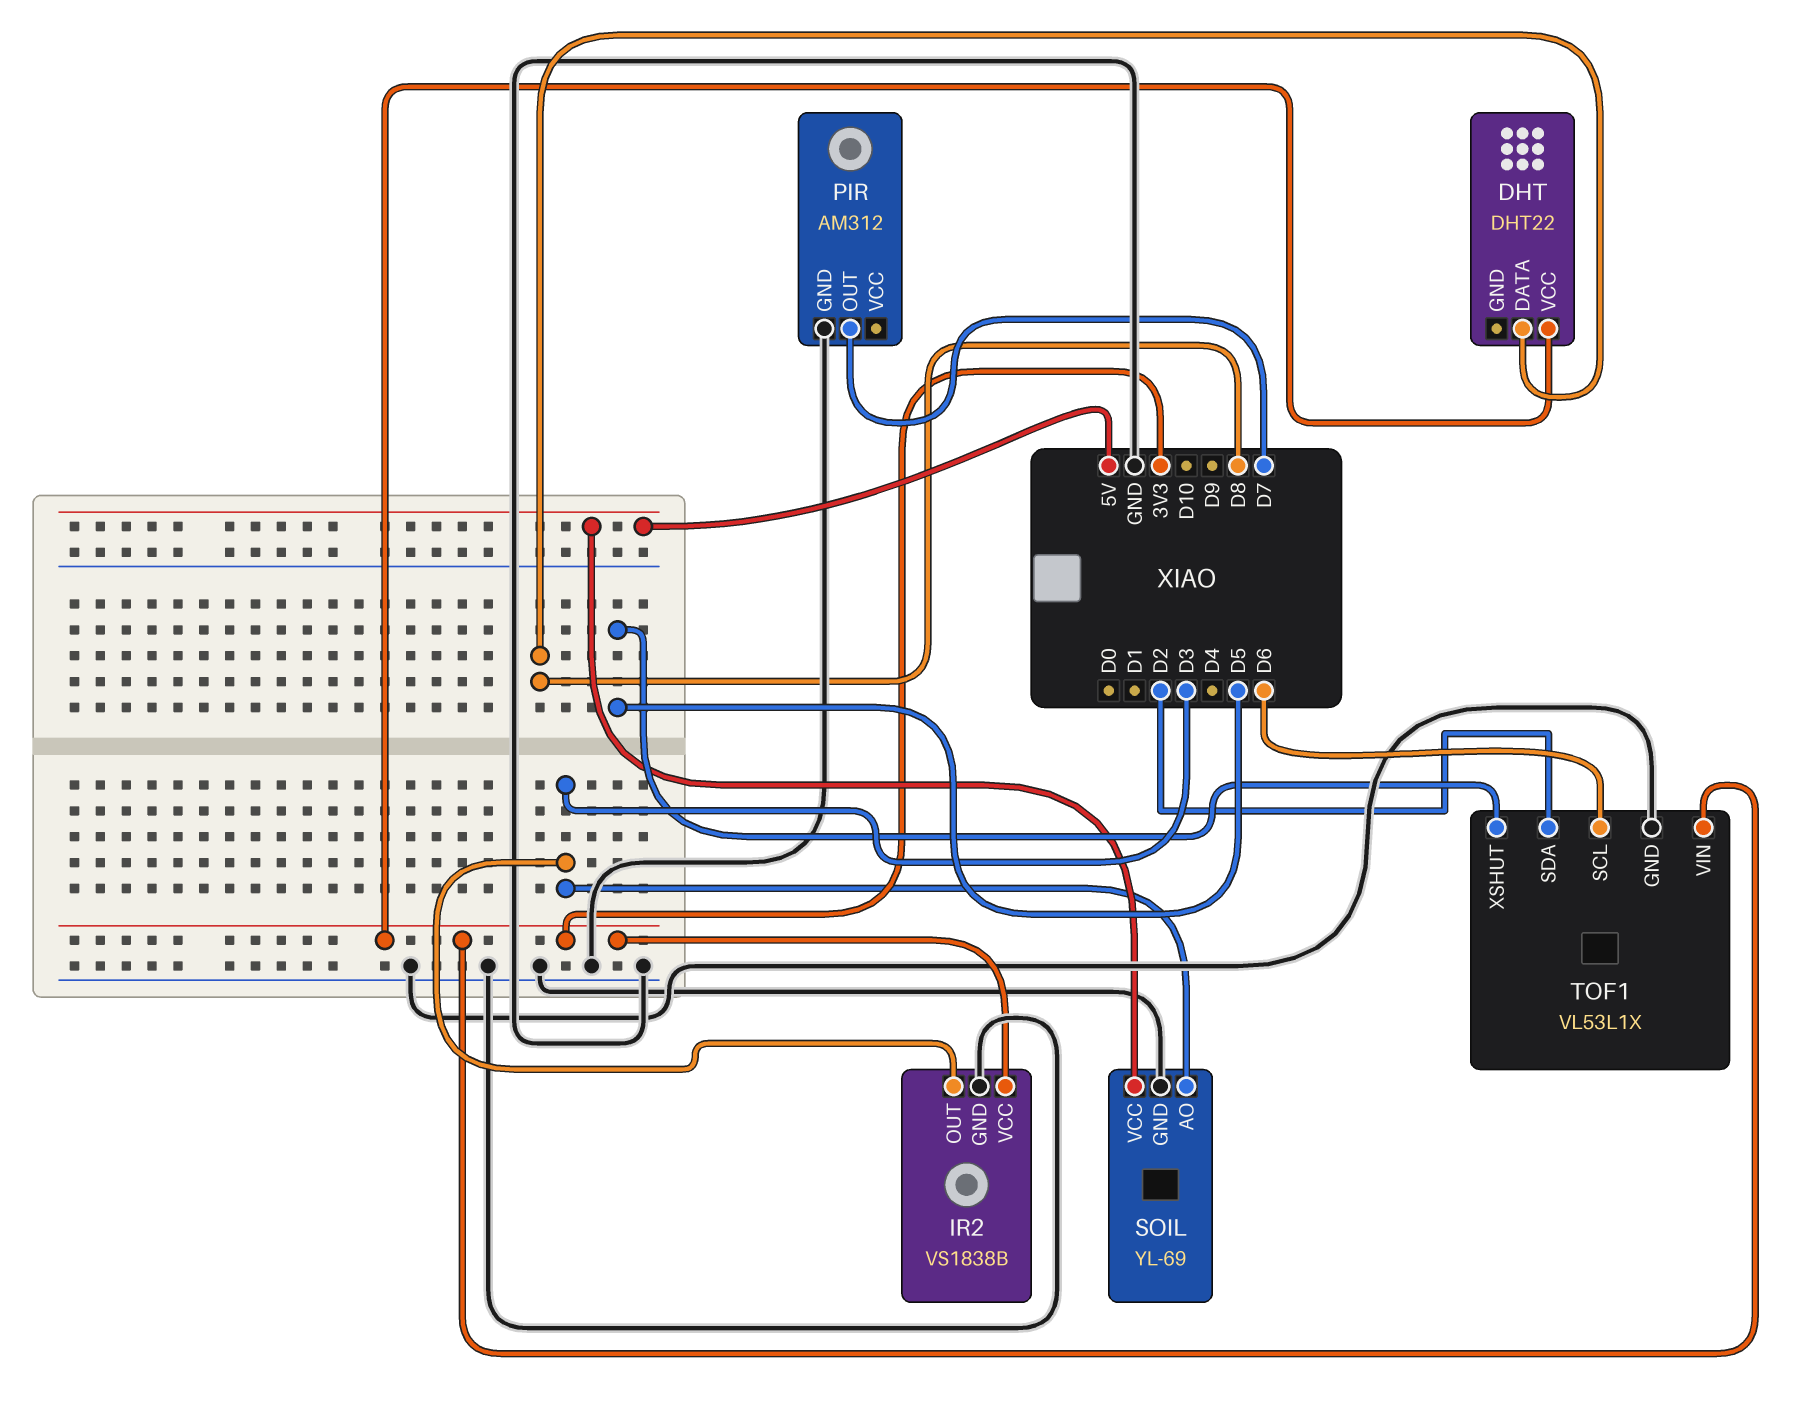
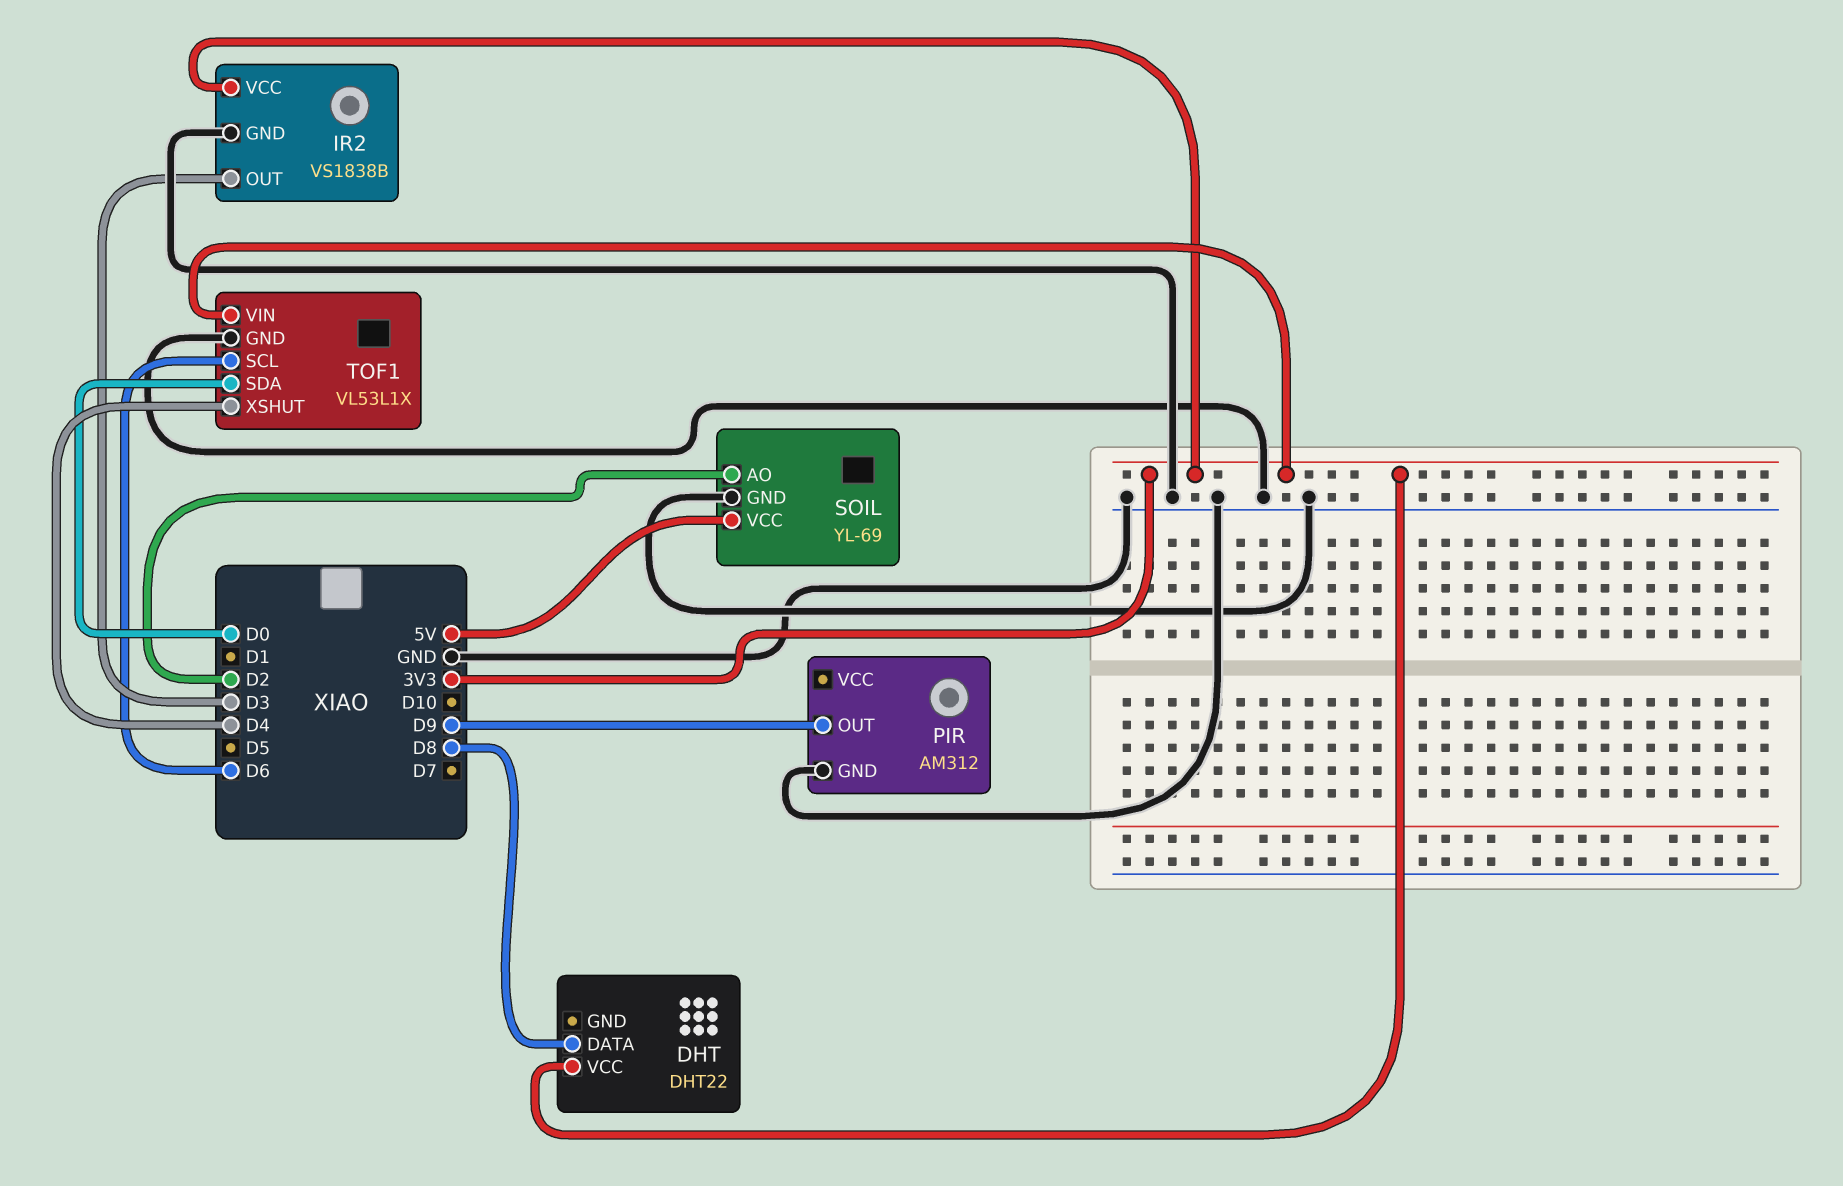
PIR pin OUT: D7 -> D9
SOIL pin AO: D3 -> D2
TOF1 pin SDA: D2 -> D0
TOF1 pin XSHUT: D5 -> D4

